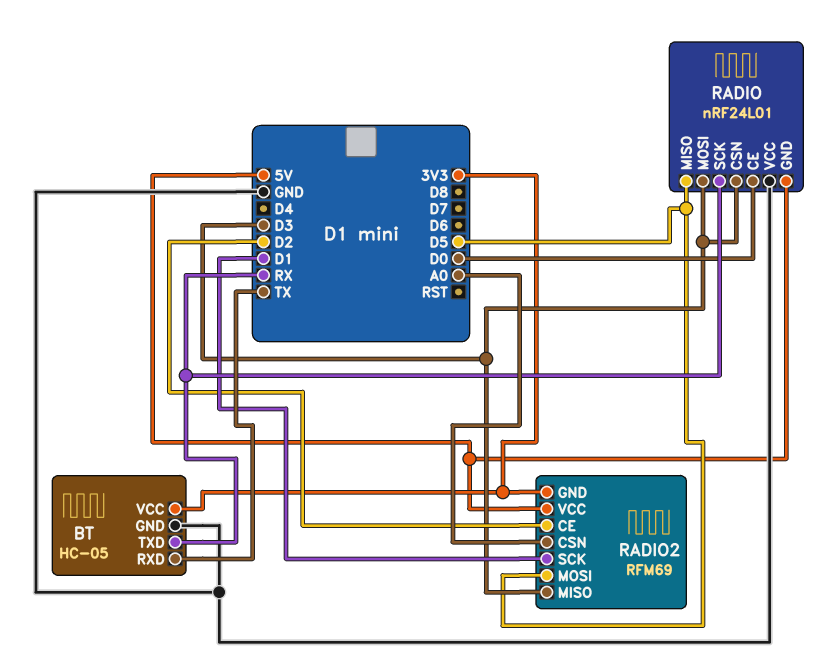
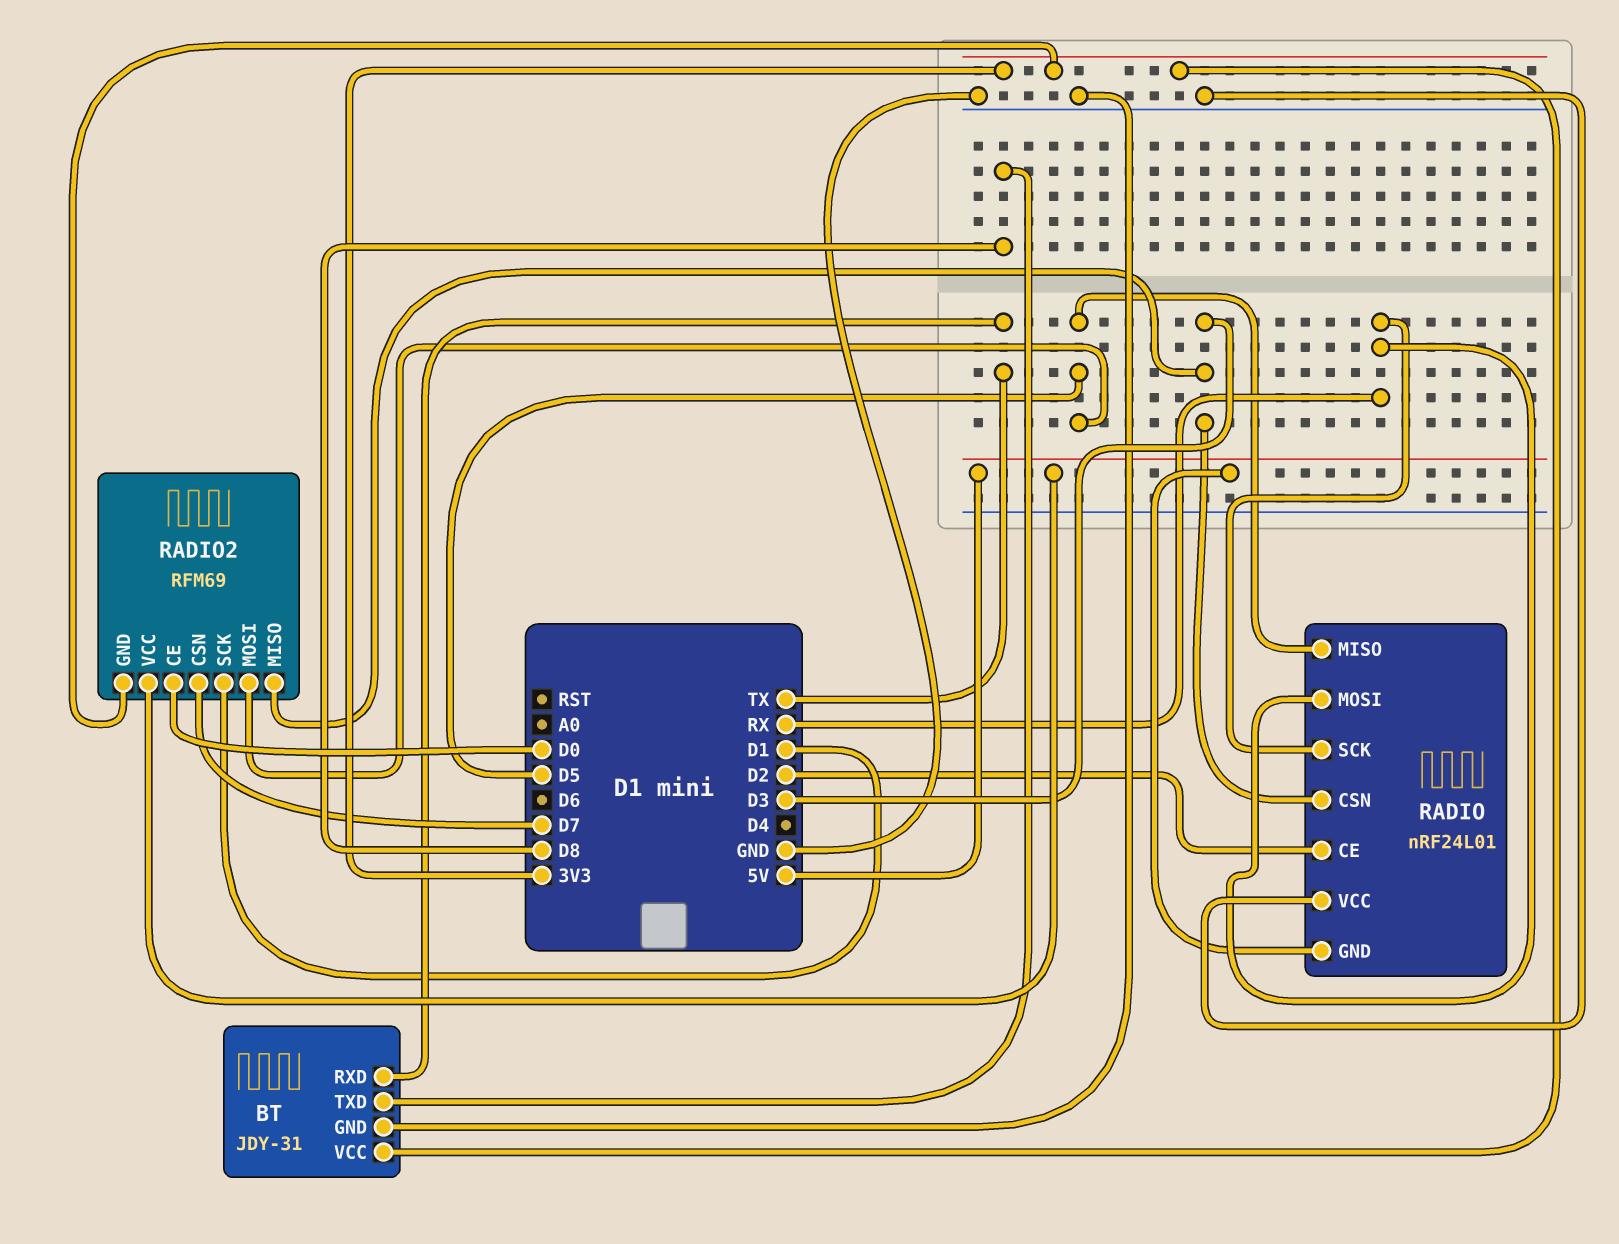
BT: HC-05 -> JDY-31
BT pin TXD: RX -> D8
RADIO pin CE: D0 -> D2
RADIO pin MOSI: D3 -> RX
RADIO2 pin CE: D2 -> D0
RADIO2 pin CSN: A0 -> D7

